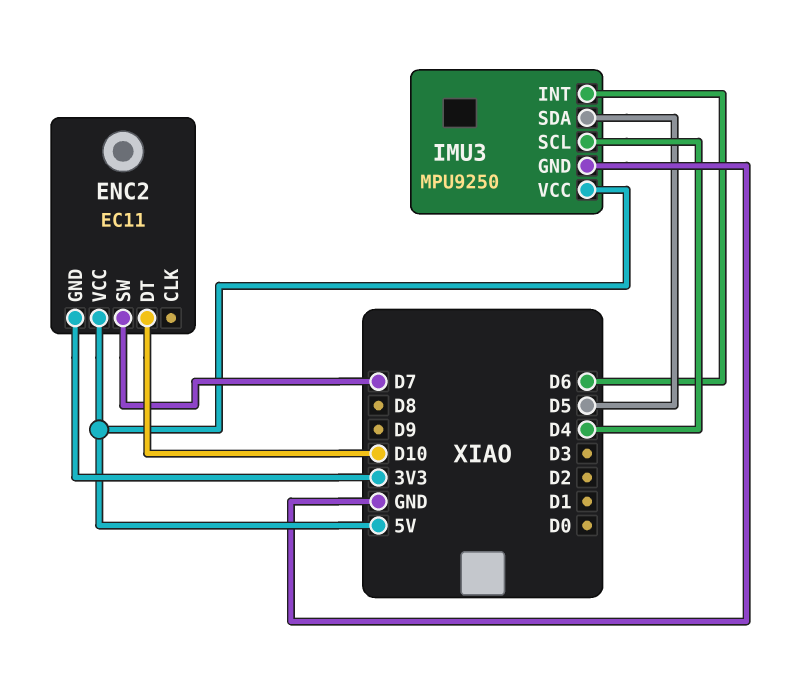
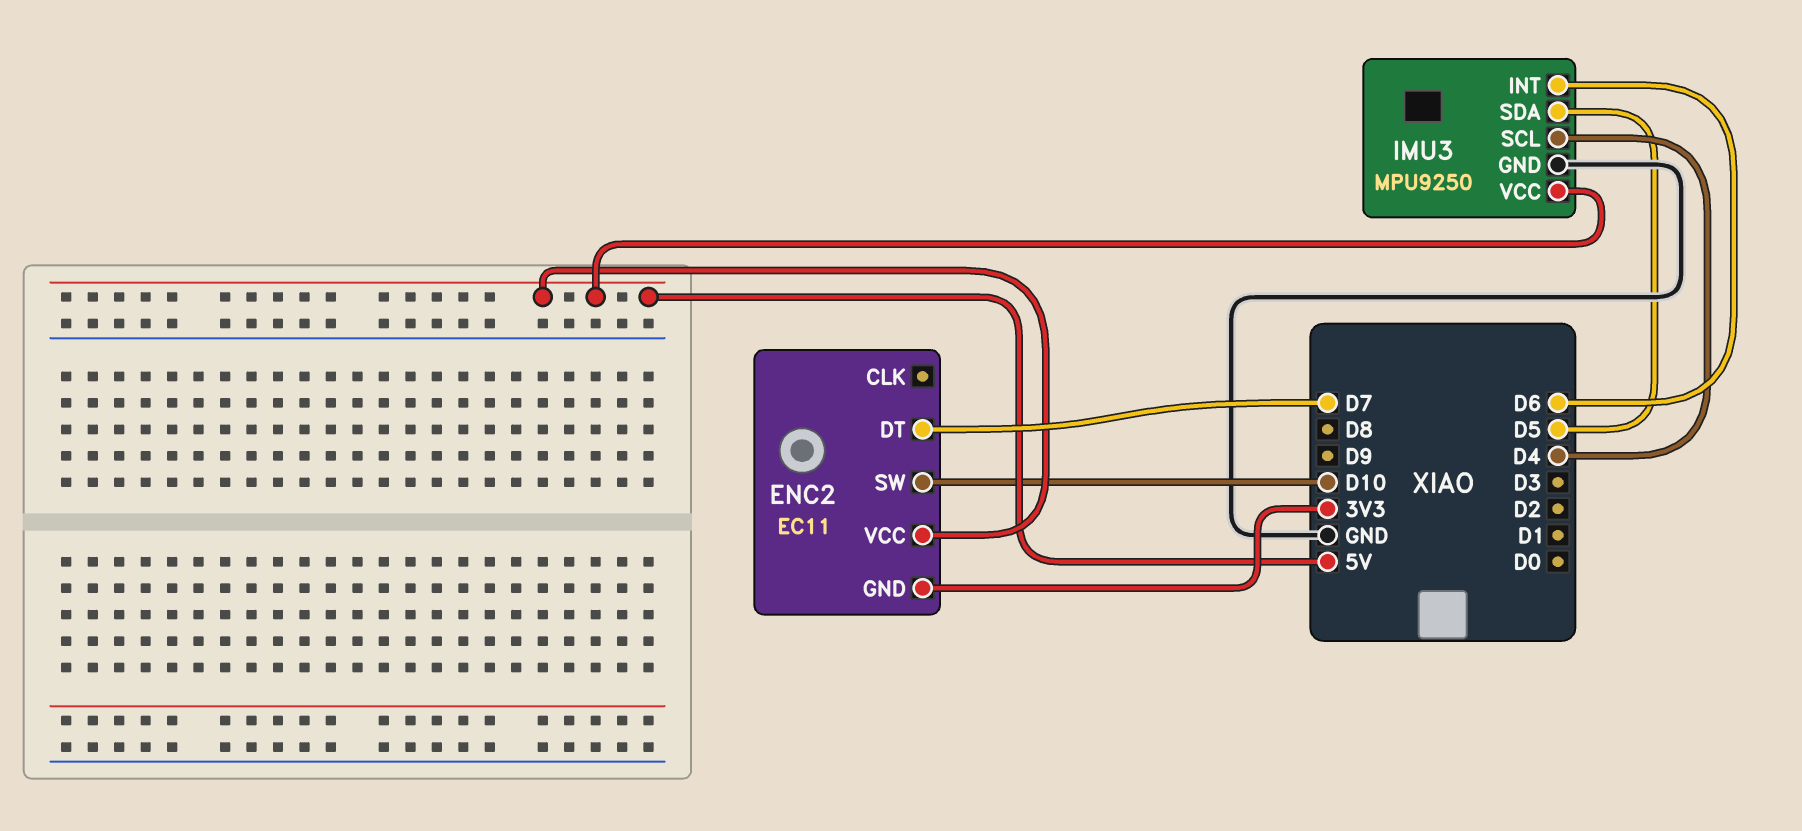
ENC2 pin DT: D10 -> D7
ENC2 pin SW: D7 -> D10

